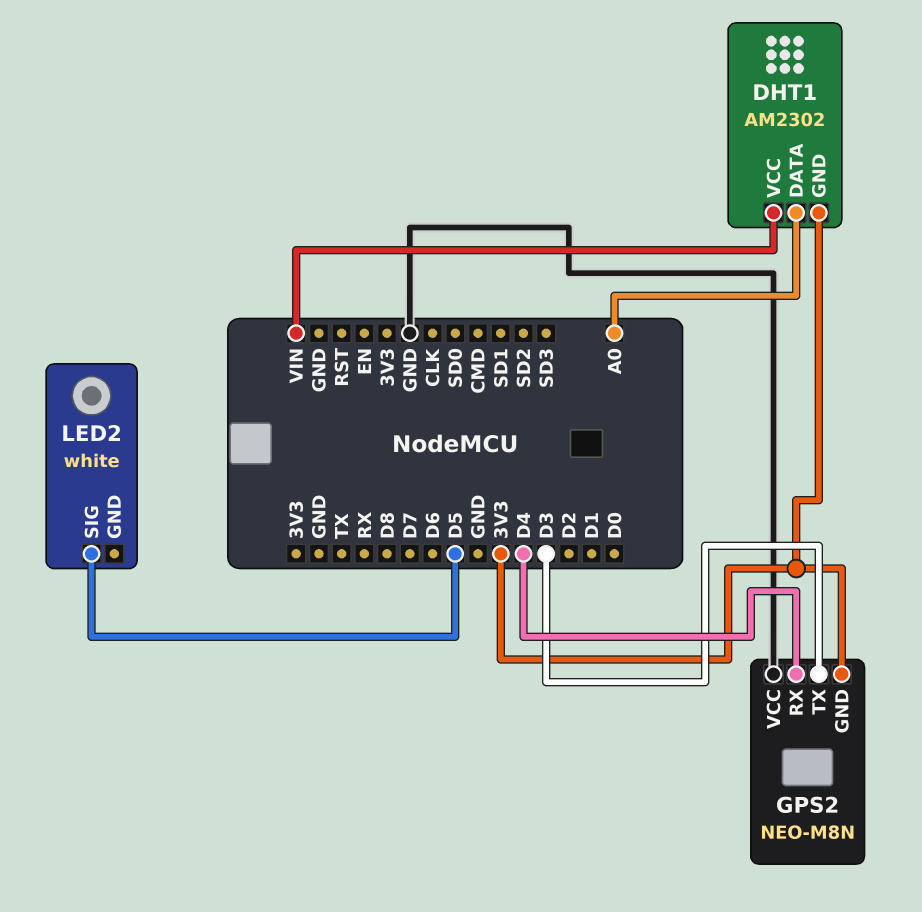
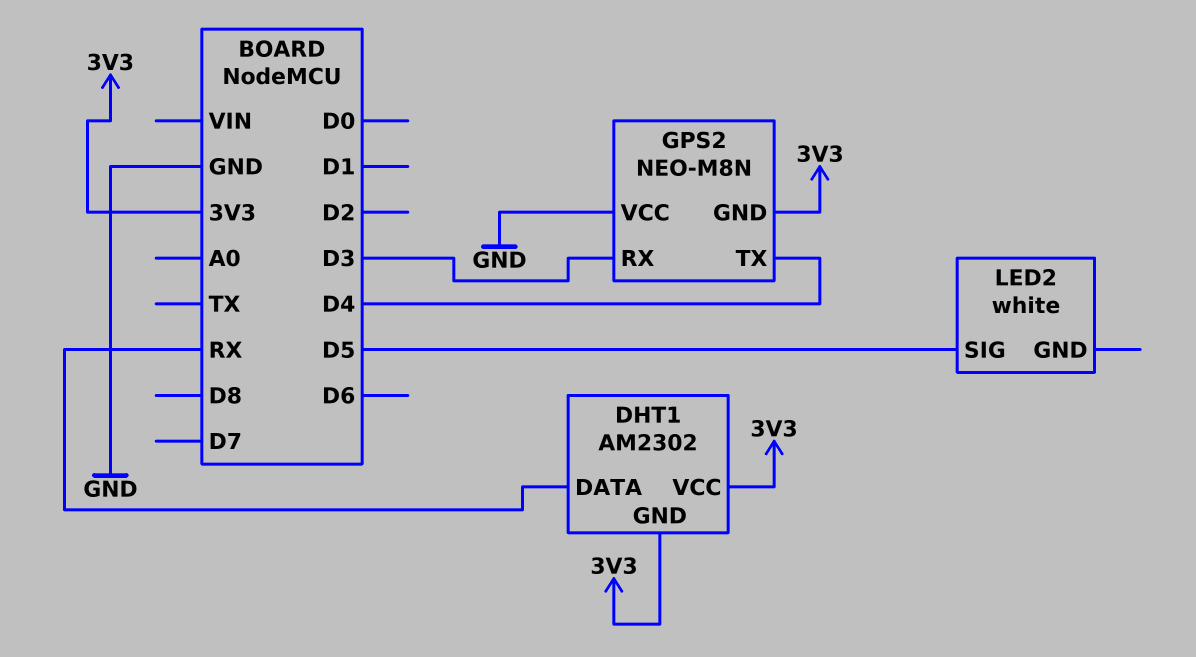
DHT1 pin DATA: A0 -> RX
DHT1 pin VCC: VIN -> 3V3
GPS2 pin RX: D4 -> D3
GPS2 pin TX: D3 -> D4

